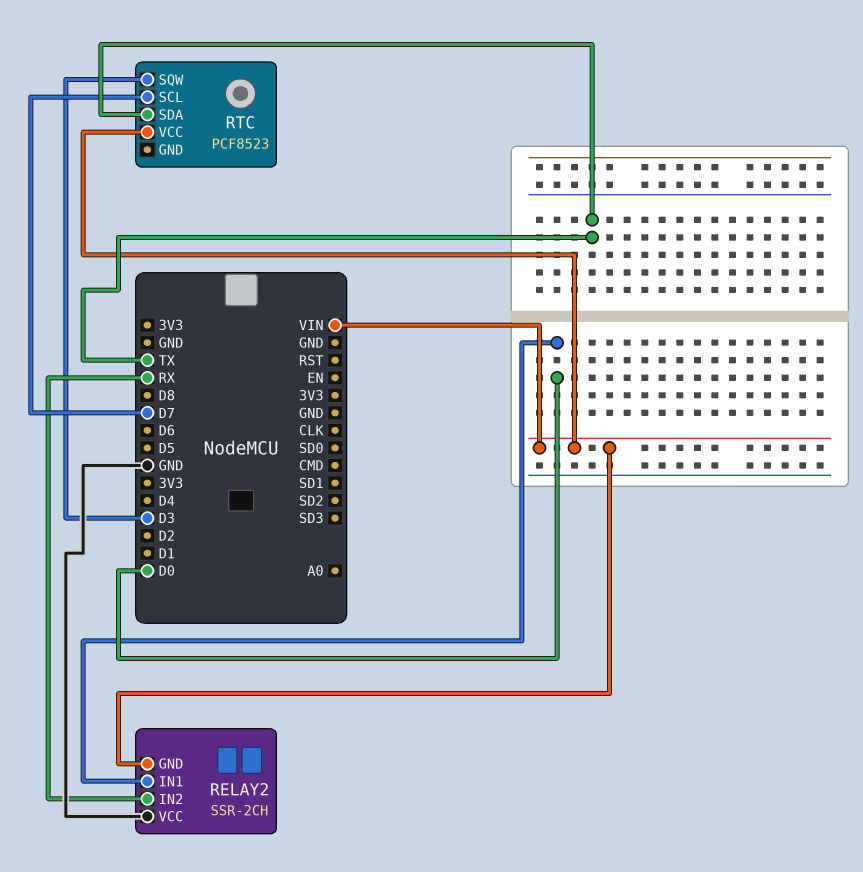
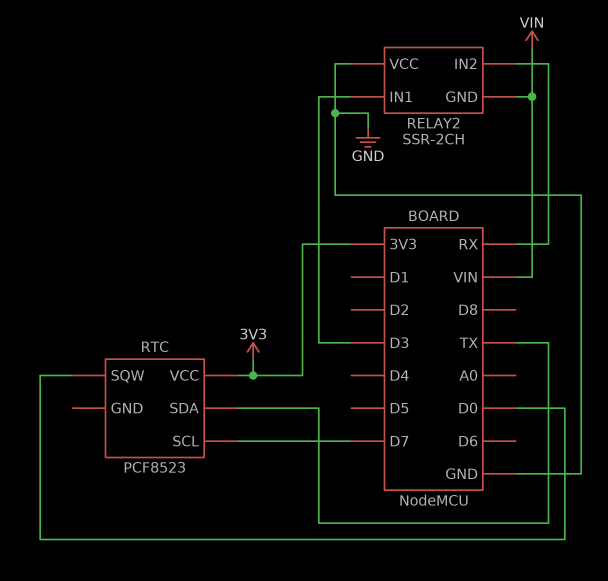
RELAY2 pin IN1: D0 -> D3
RTC pin SQW: D3 -> D0
RTC pin VCC: VIN -> 3V3

